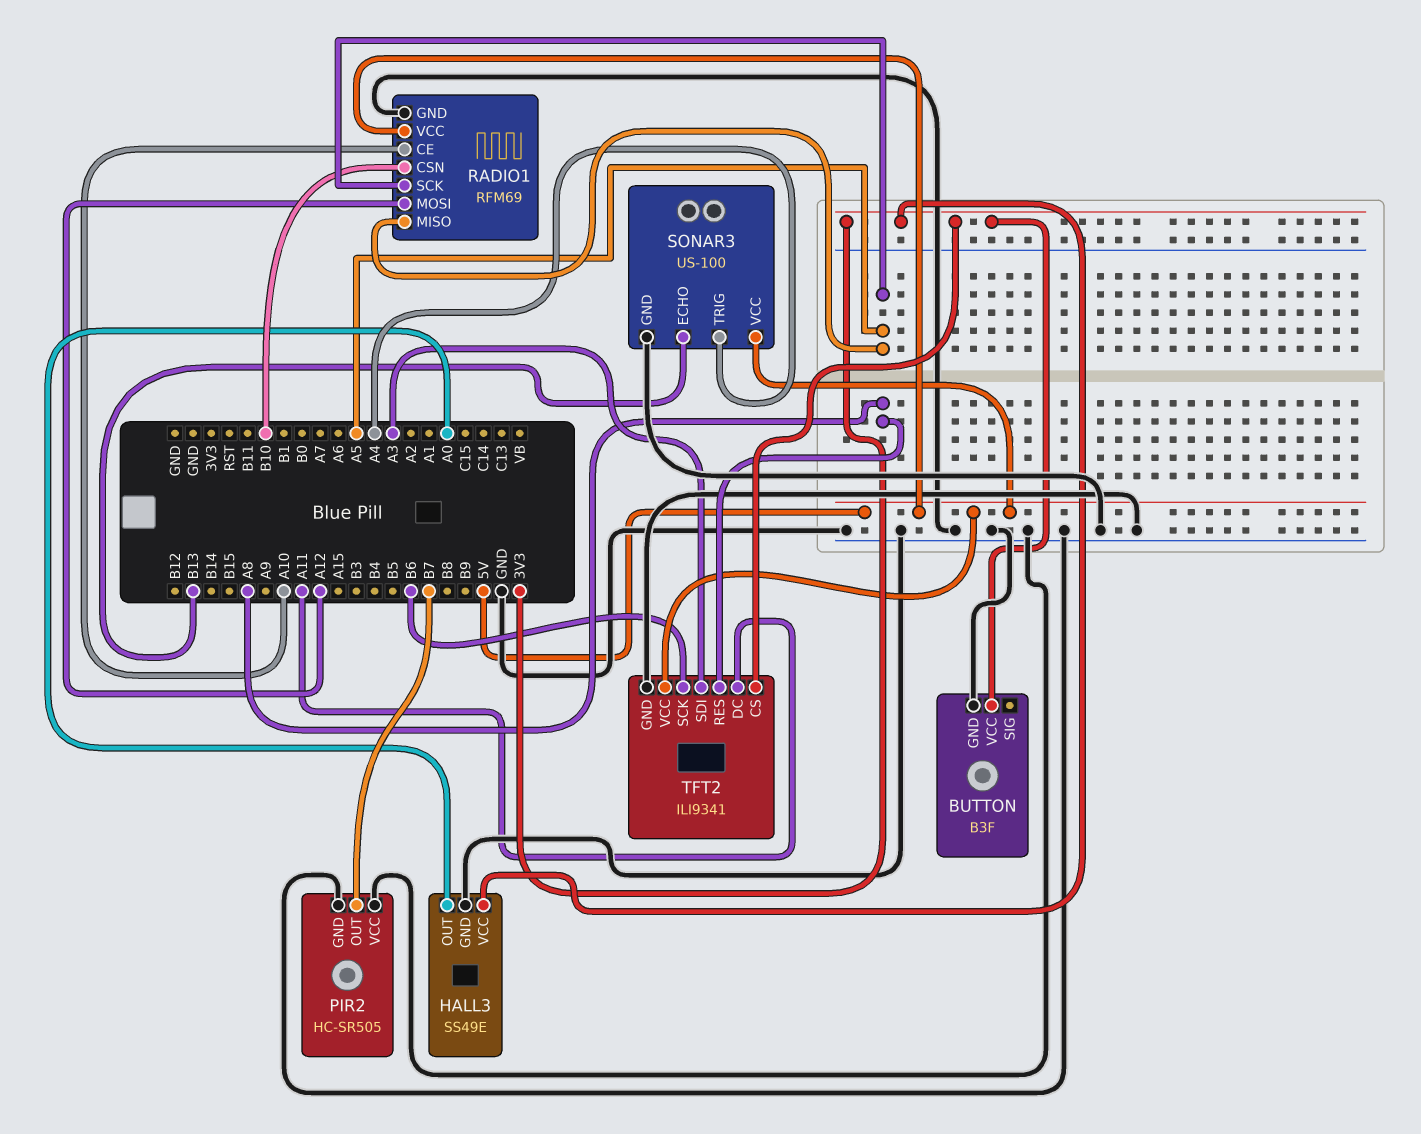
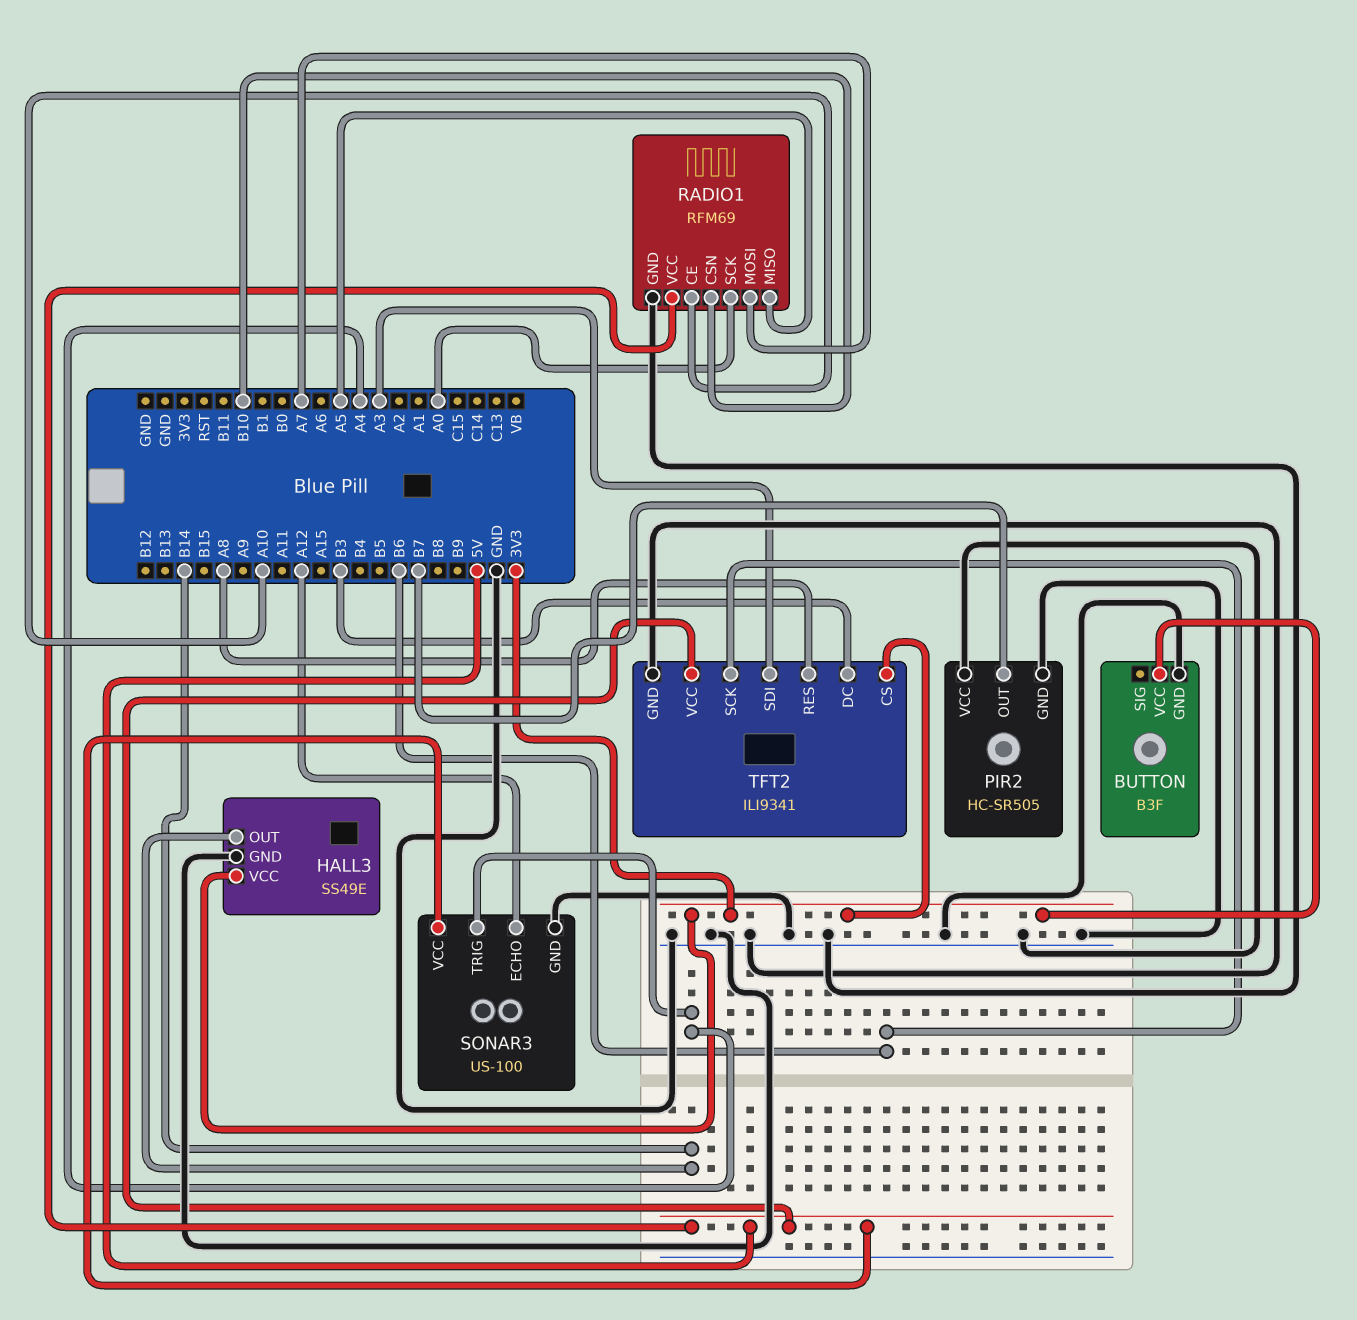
HALL3 pin OUT: A0 -> B14
RADIO1 pin MOSI: A12 -> A7
RADIO1 pin SCK: A5 -> A0
SONAR3 pin ECHO: B13 -> A12
TFT2 pin DC: A11 -> B3

